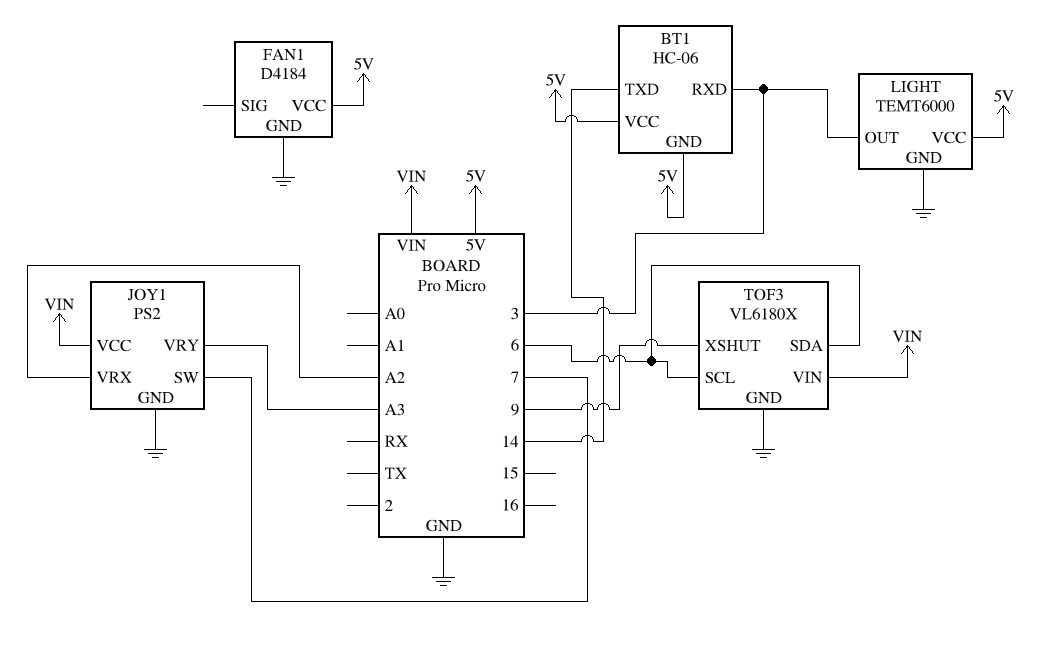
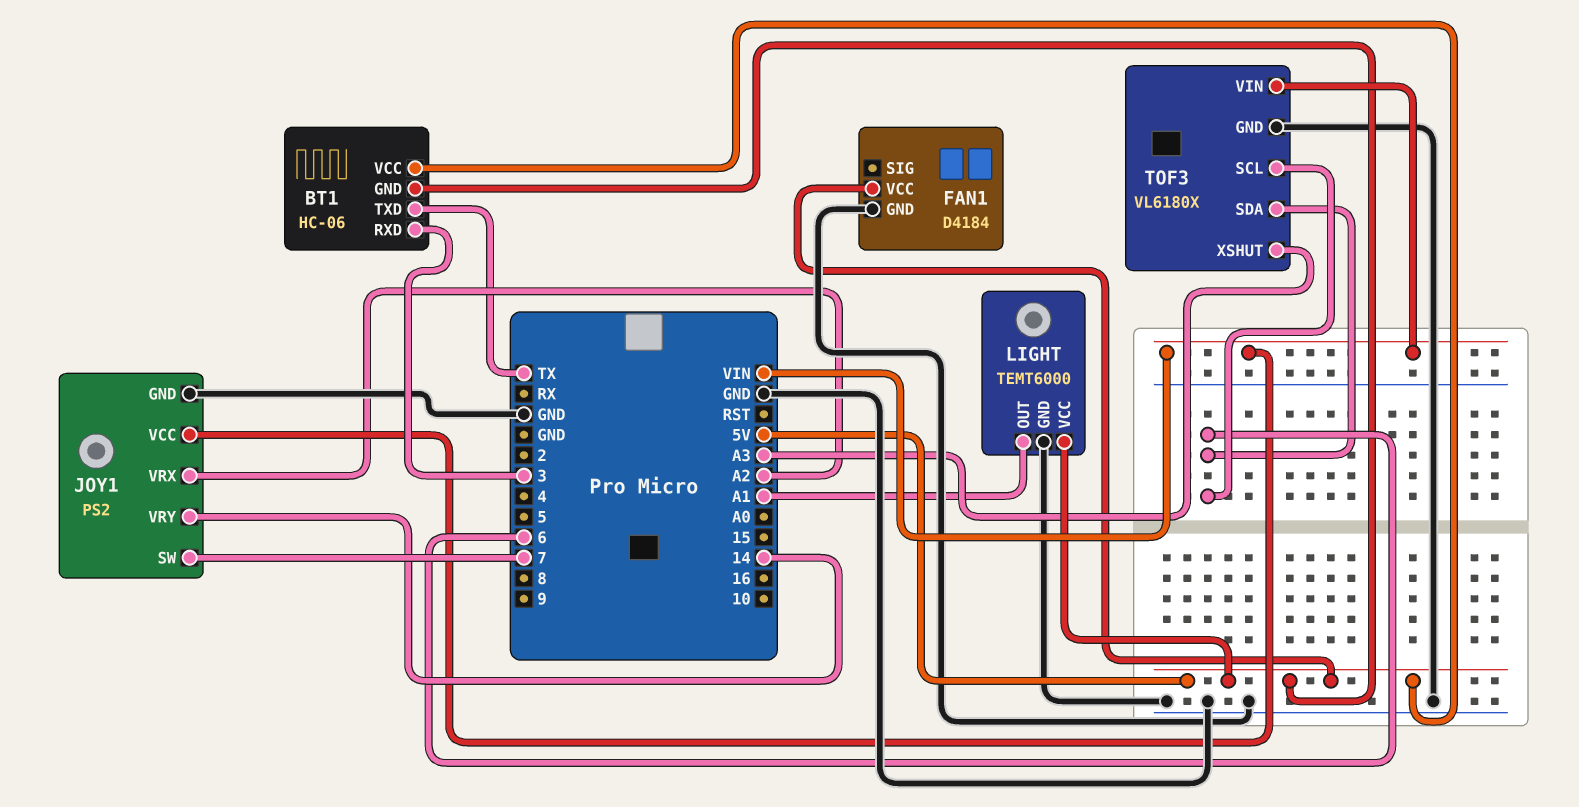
BT1 pin TXD: 14 -> TX
JOY1 pin VRY: A3 -> 14
LIGHT pin OUT: 3 -> A1
TOF3 pin XSHUT: 9 -> A3

